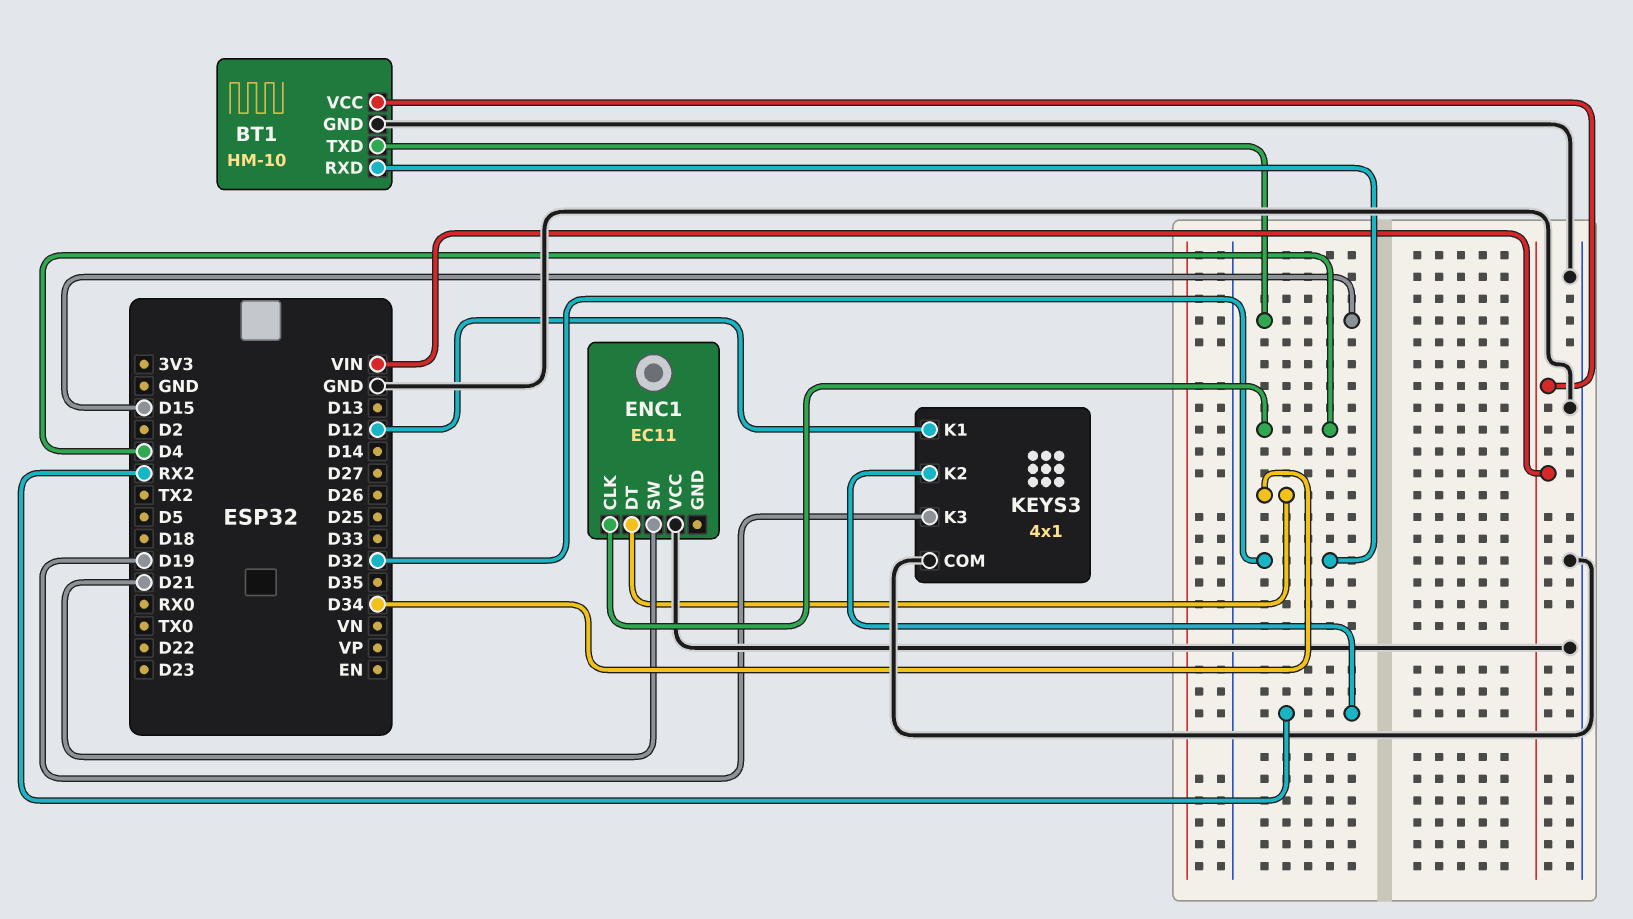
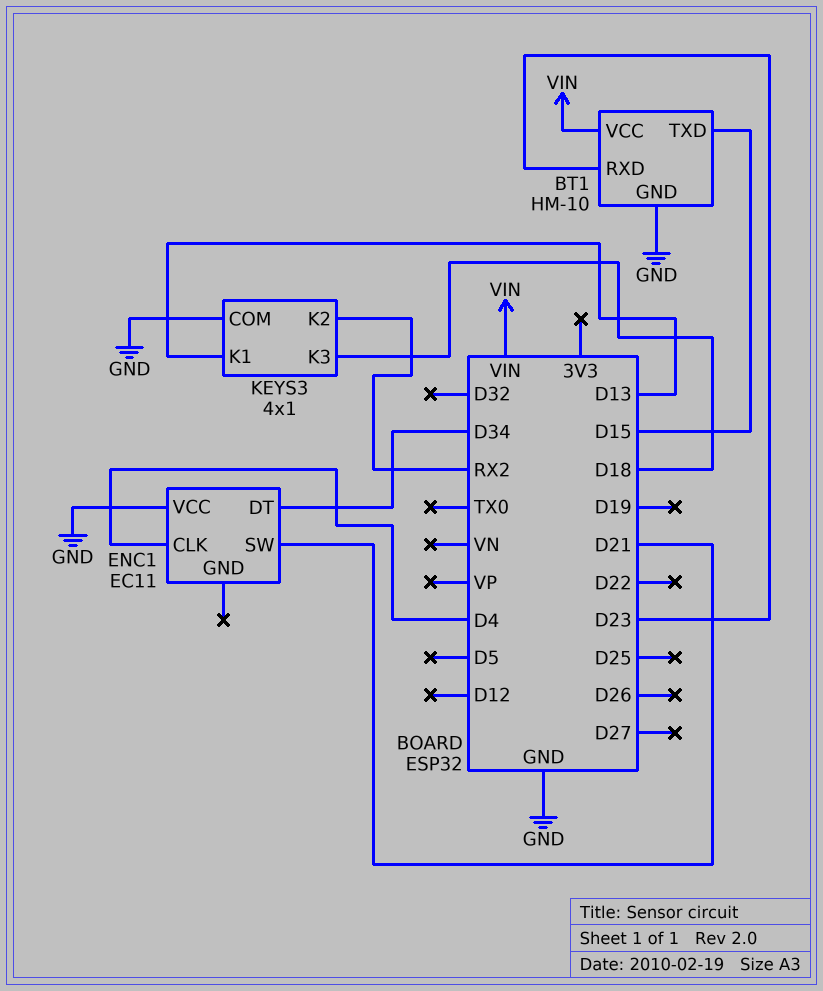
BT1 pin RXD: D32 -> D23
KEYS3 pin K1: D12 -> D13
KEYS3 pin K3: D19 -> D18

